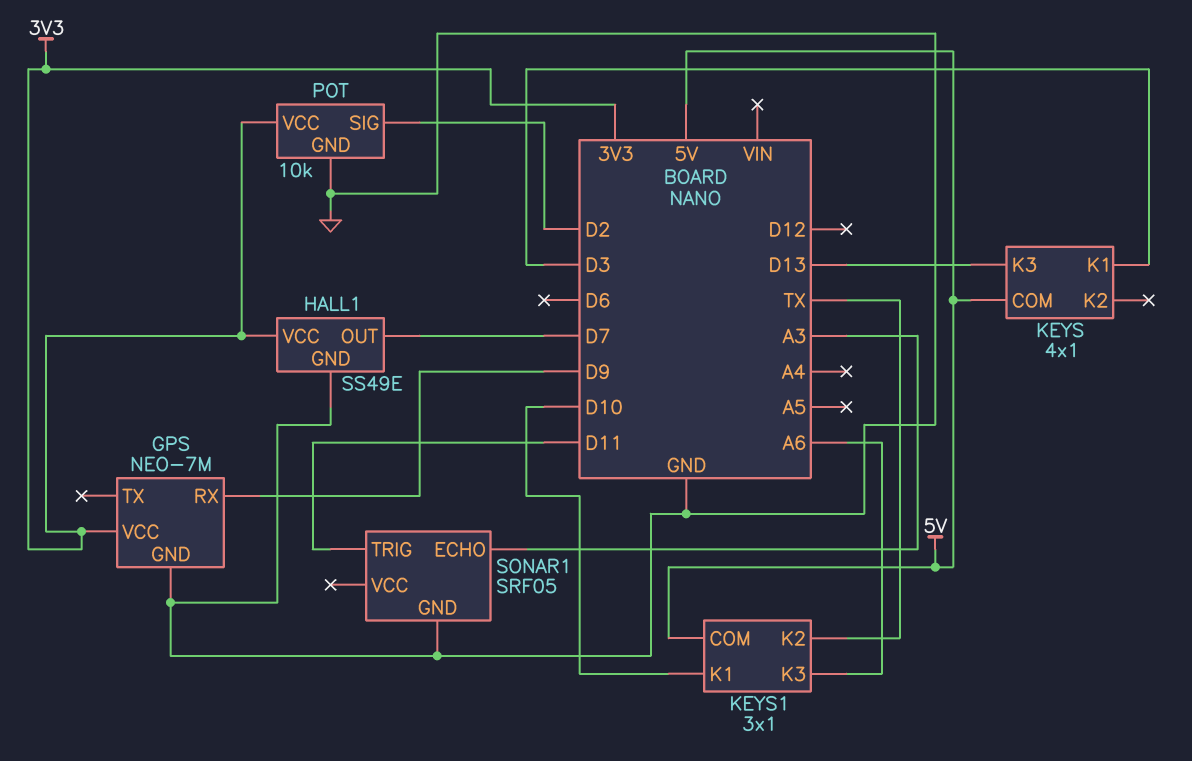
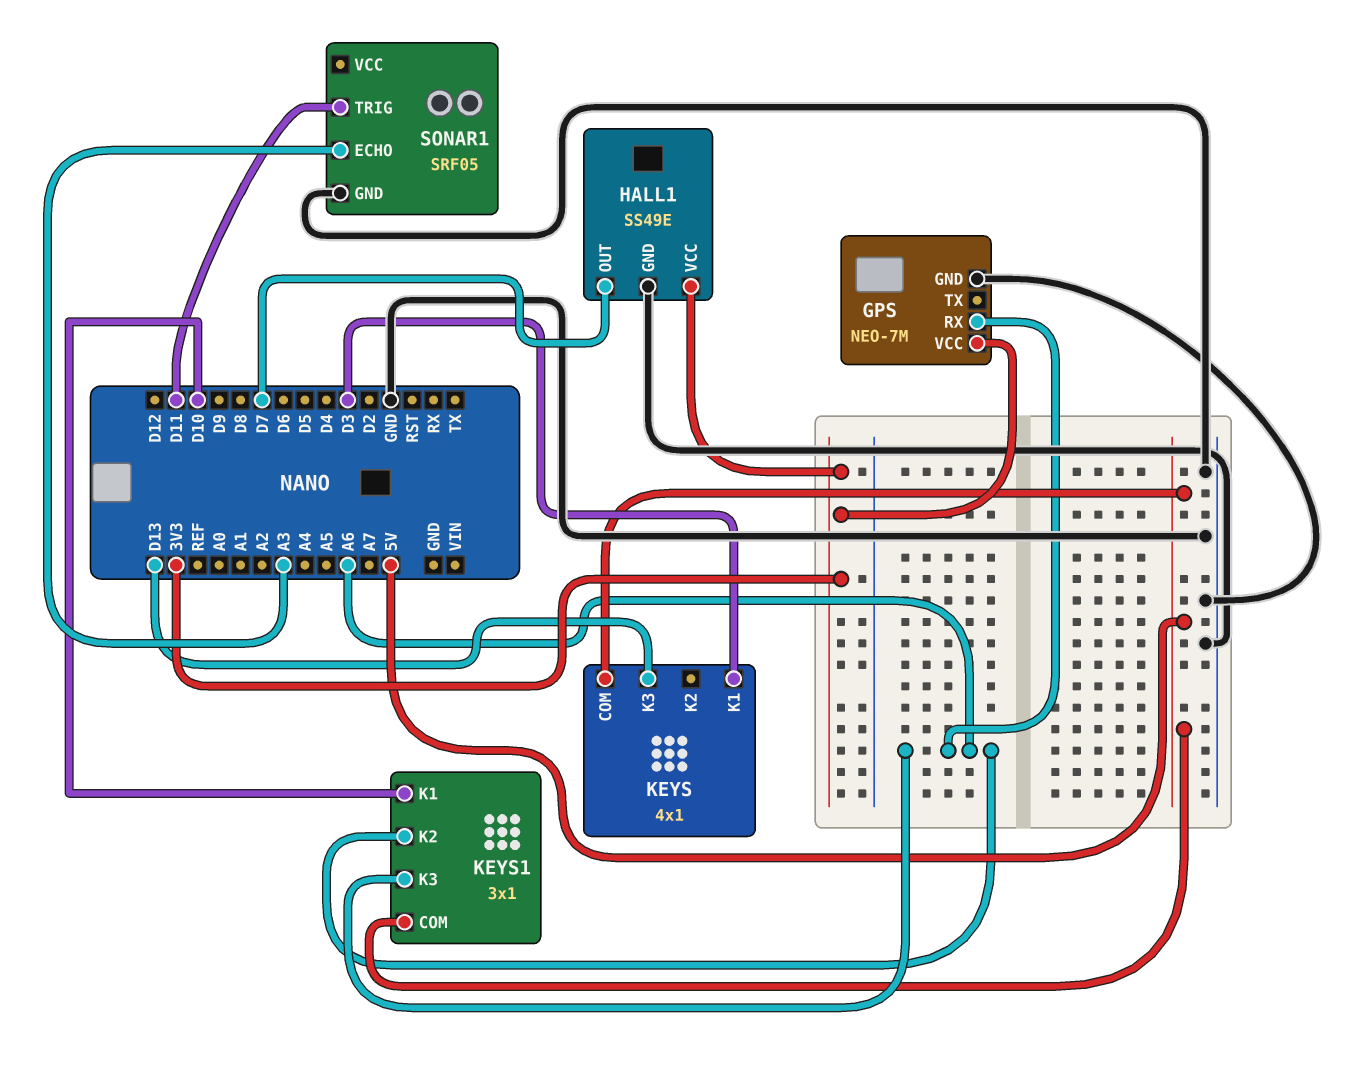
GPS pin RX: D9 -> A6
KEYS1 pin K2: TX -> A6
POT: 10k -> none
POT pin GND: GND -> none
POT pin SIG: D2 -> none
POT pin VCC: 3V3 -> none

